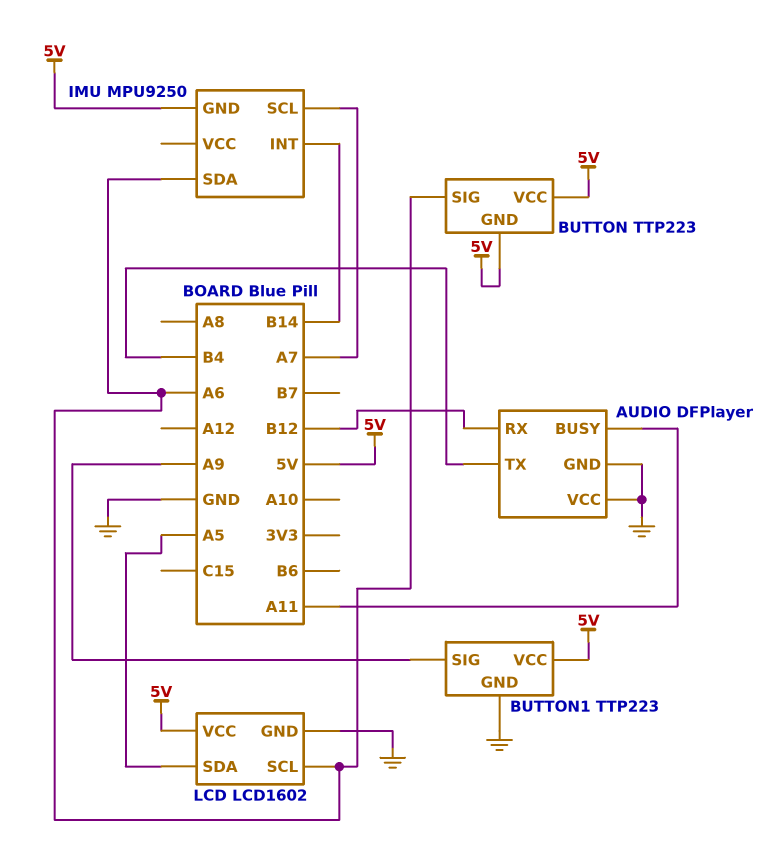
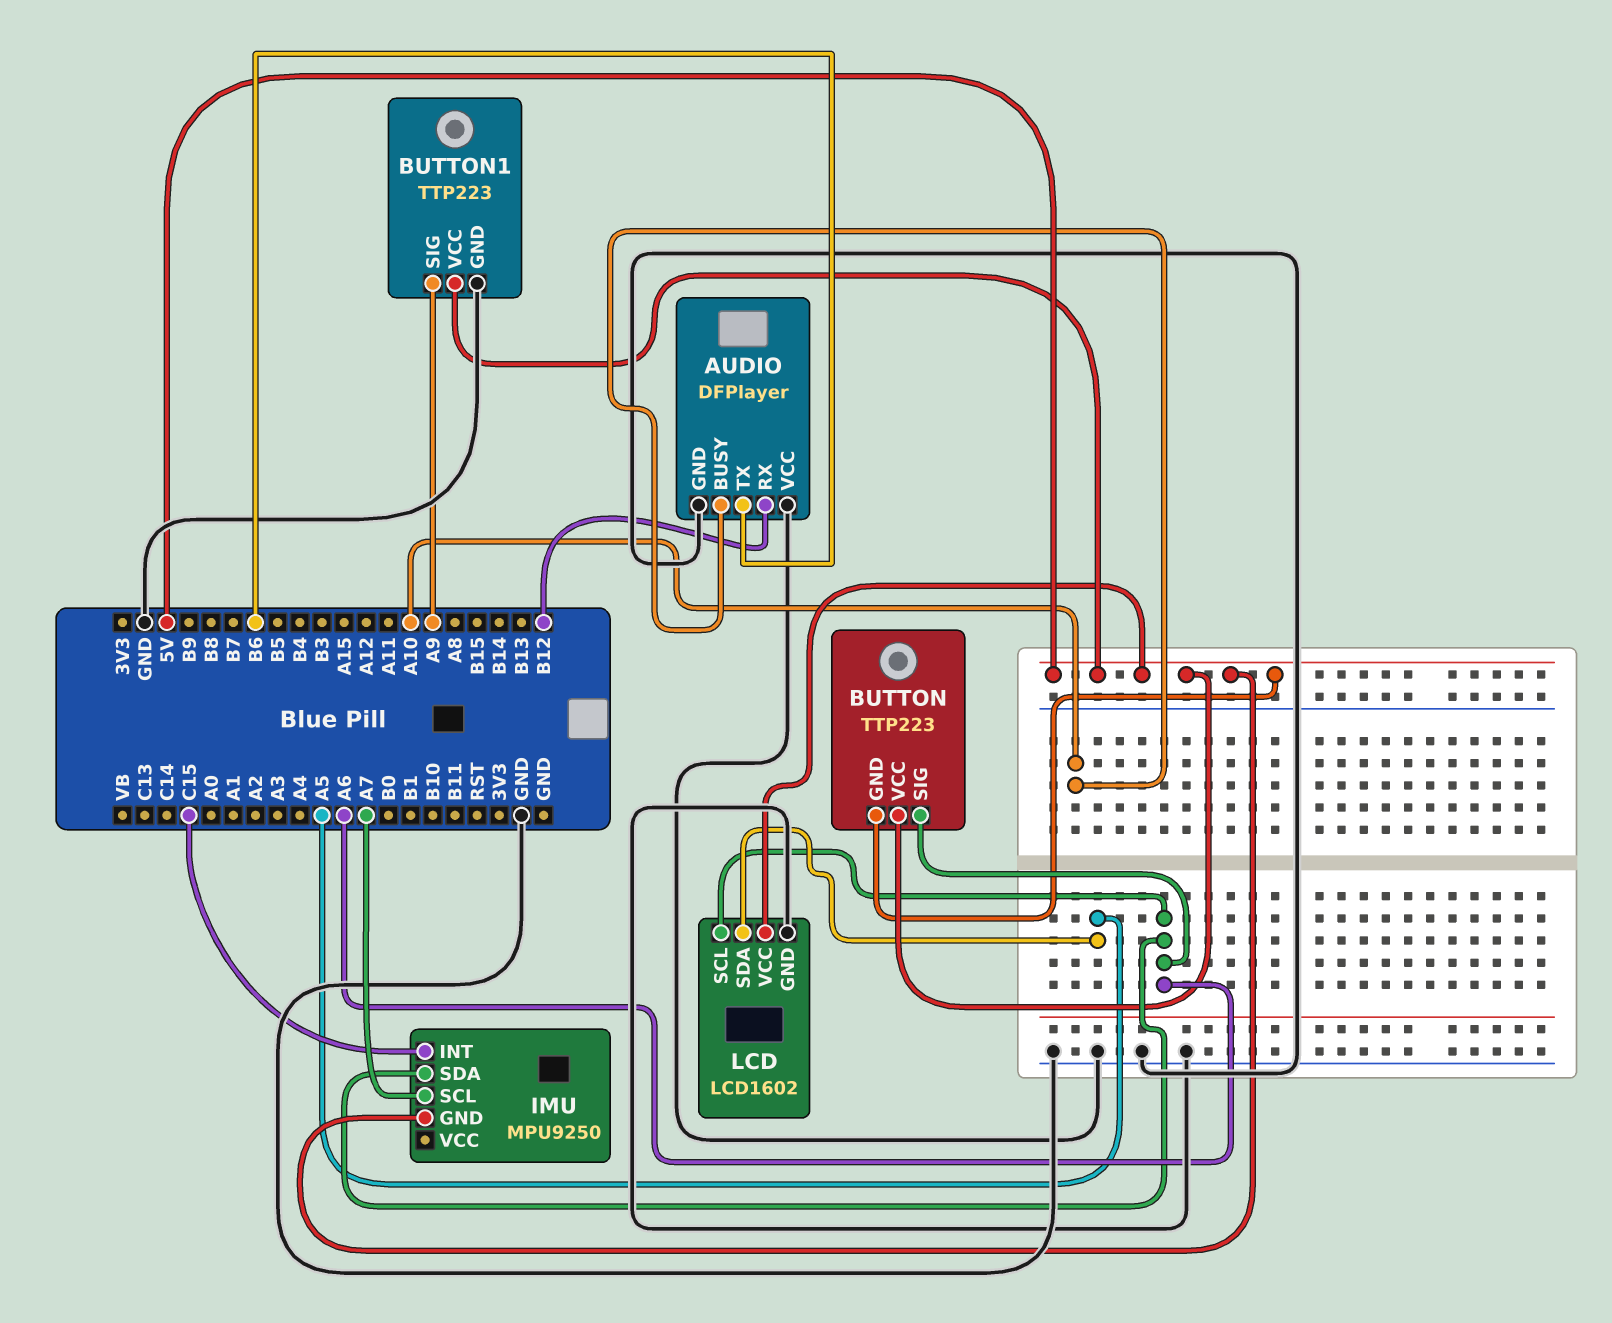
AUDIO pin BUSY: A11 -> A10
AUDIO pin TX: B4 -> B6
IMU pin INT: B14 -> C15

